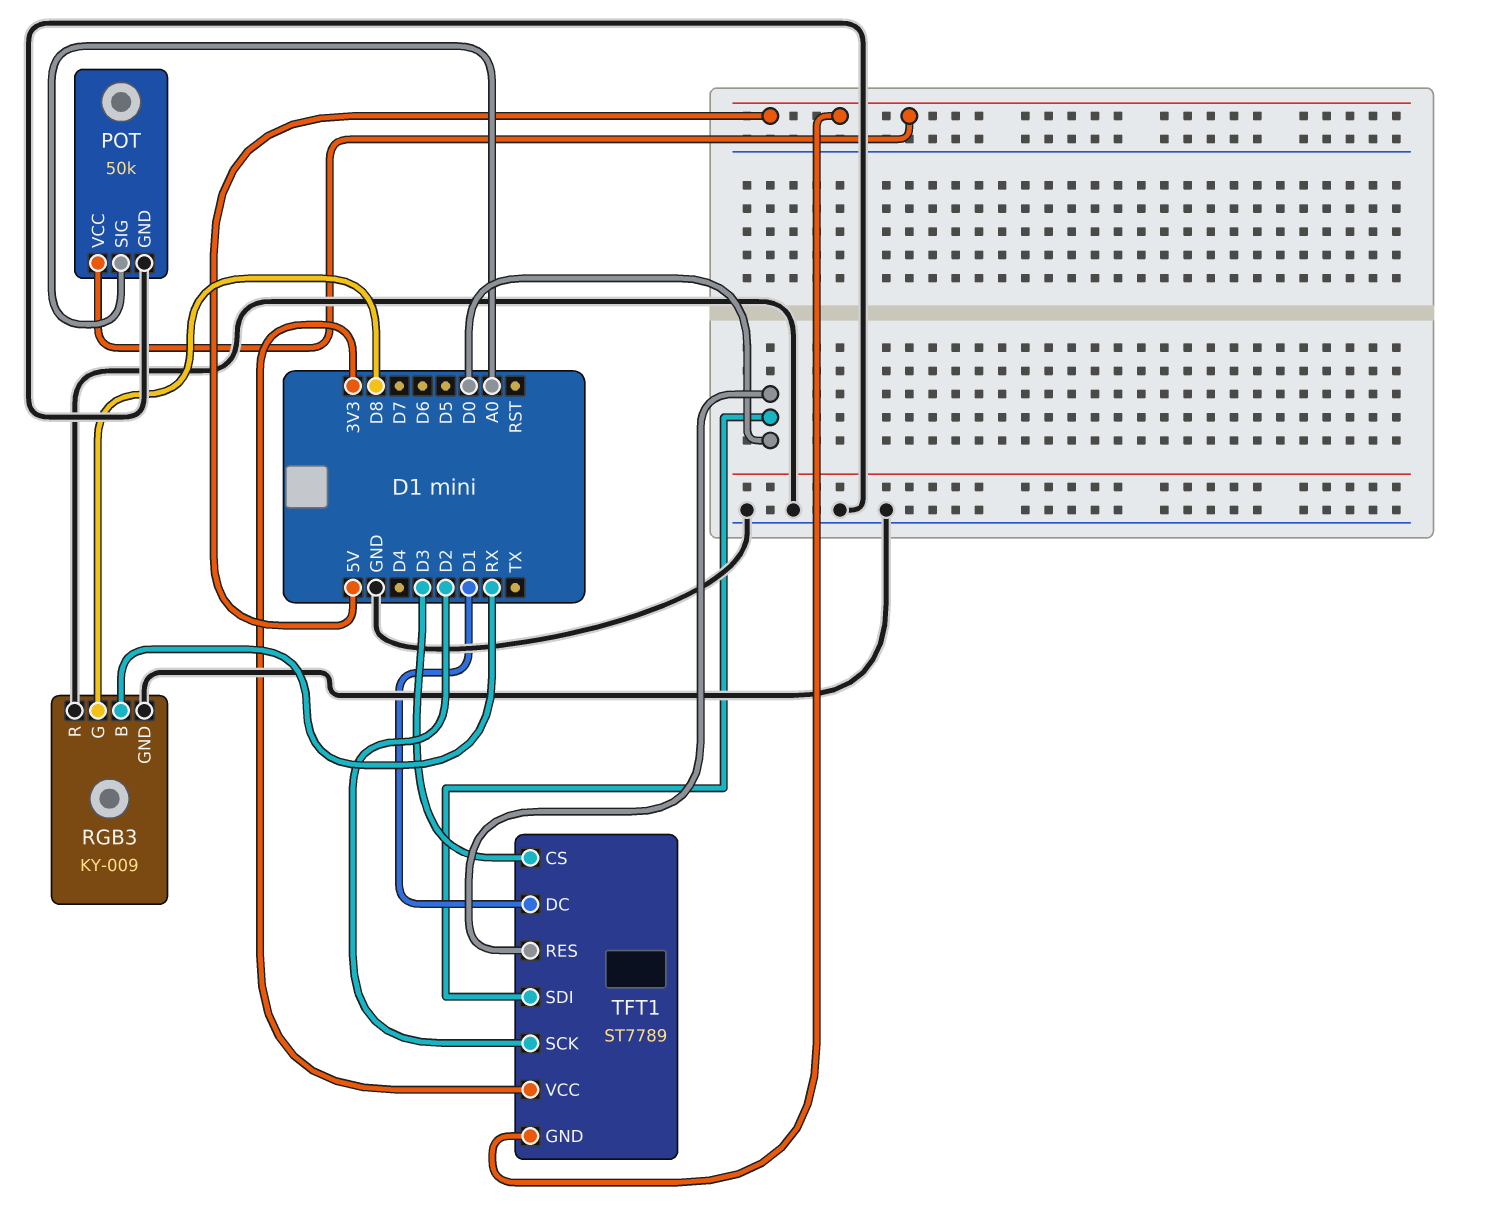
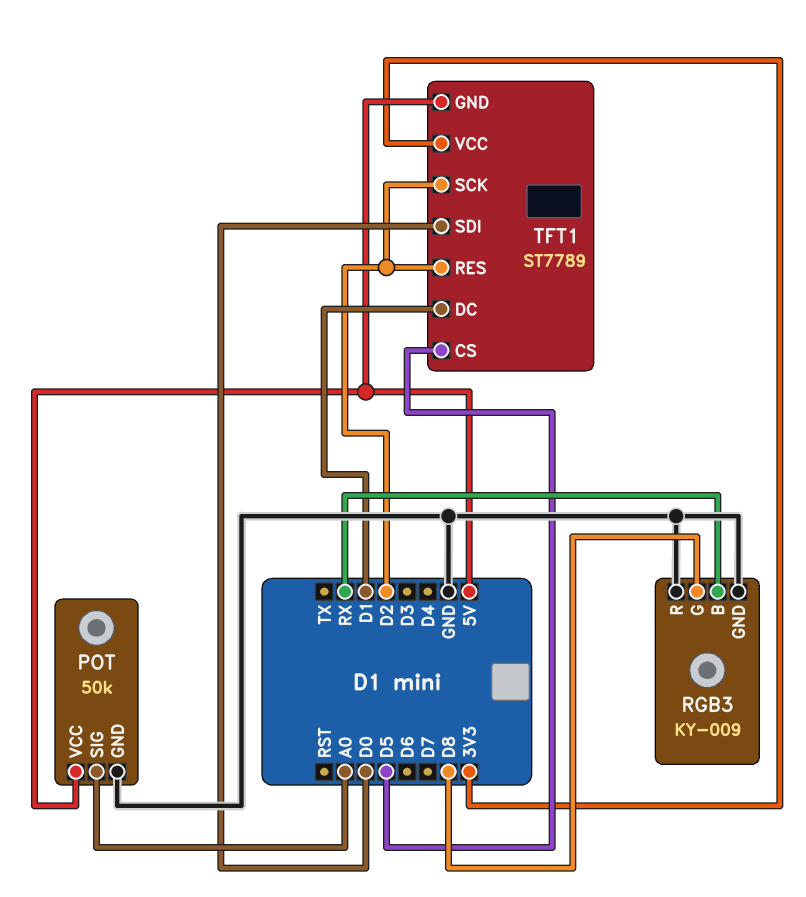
TFT1 pin CS: D3 -> D5
TFT1 pin RES: D0 -> D2

